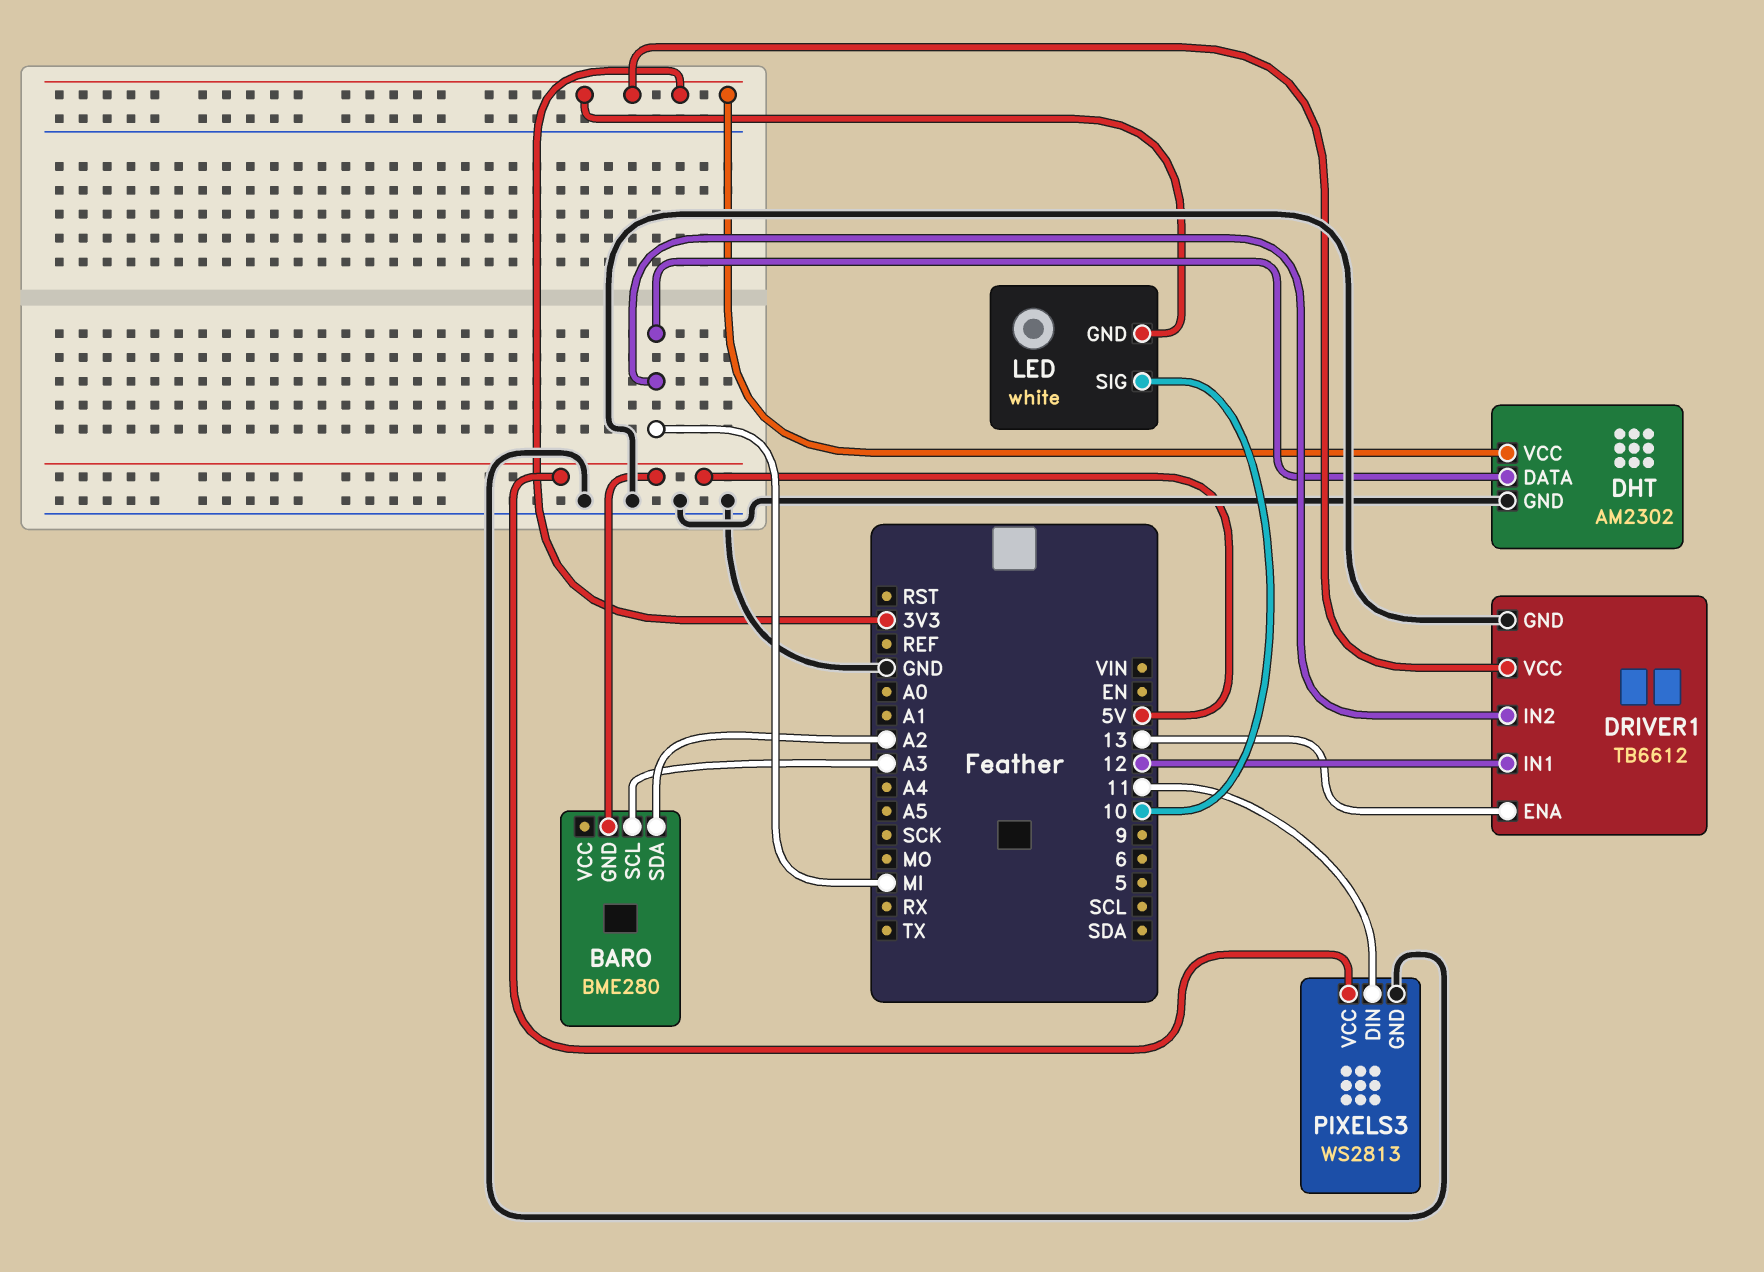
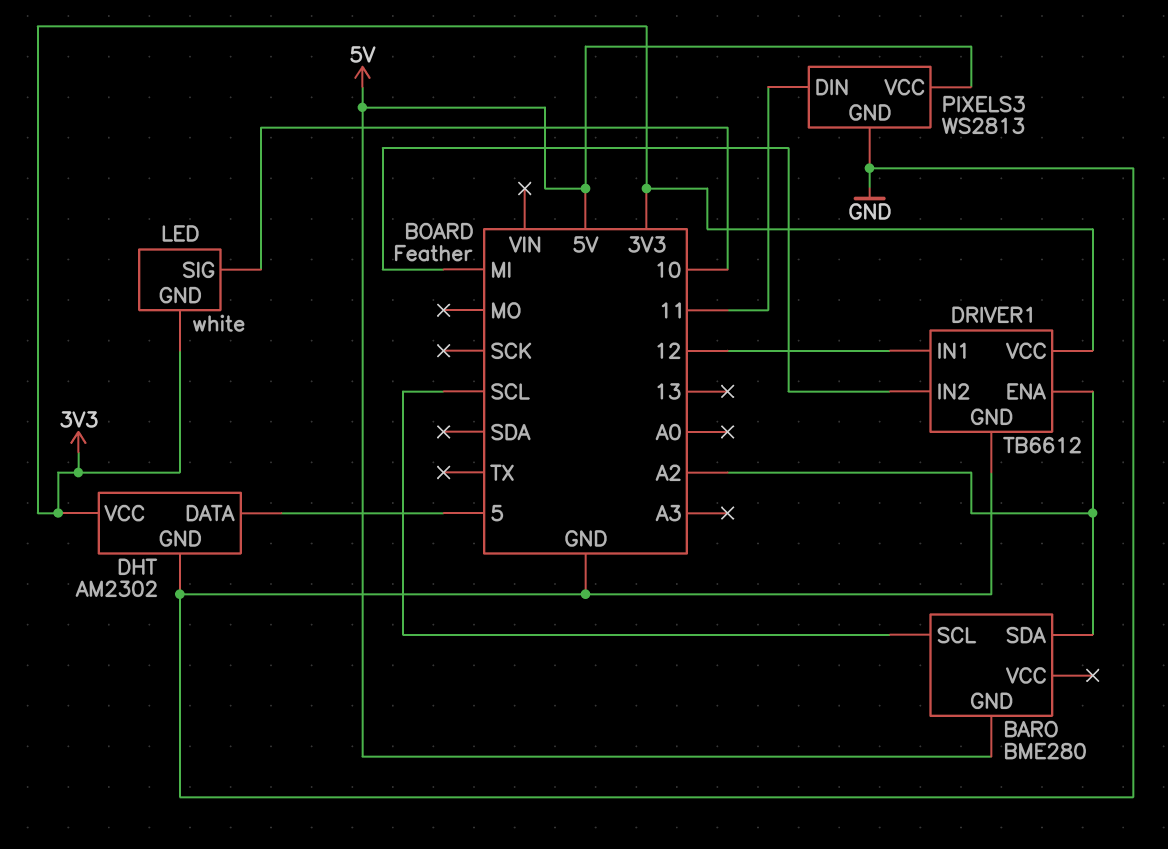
BARO pin SCL: A3 -> SCL
DHT pin DATA: MI -> 5
DRIVER1 pin ENA: 13 -> A2

